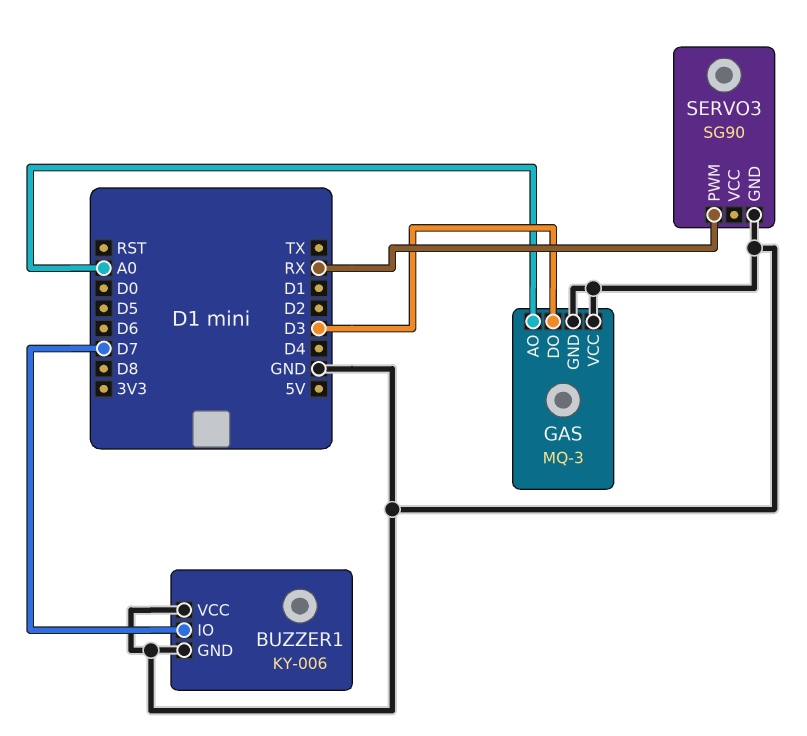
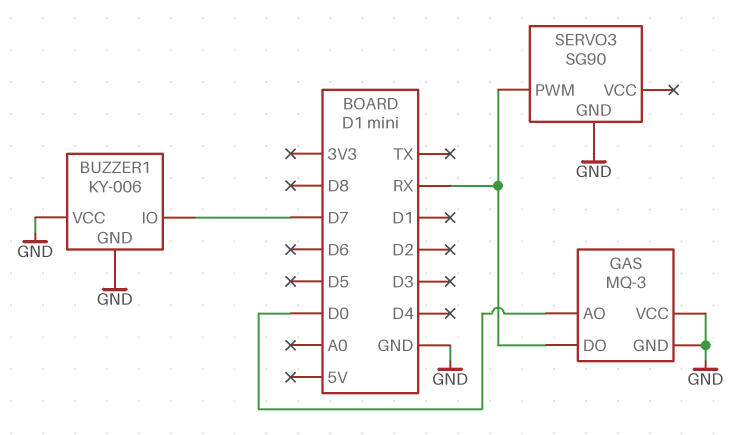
GAS pin AO: A0 -> D0
GAS pin DO: D3 -> RX

